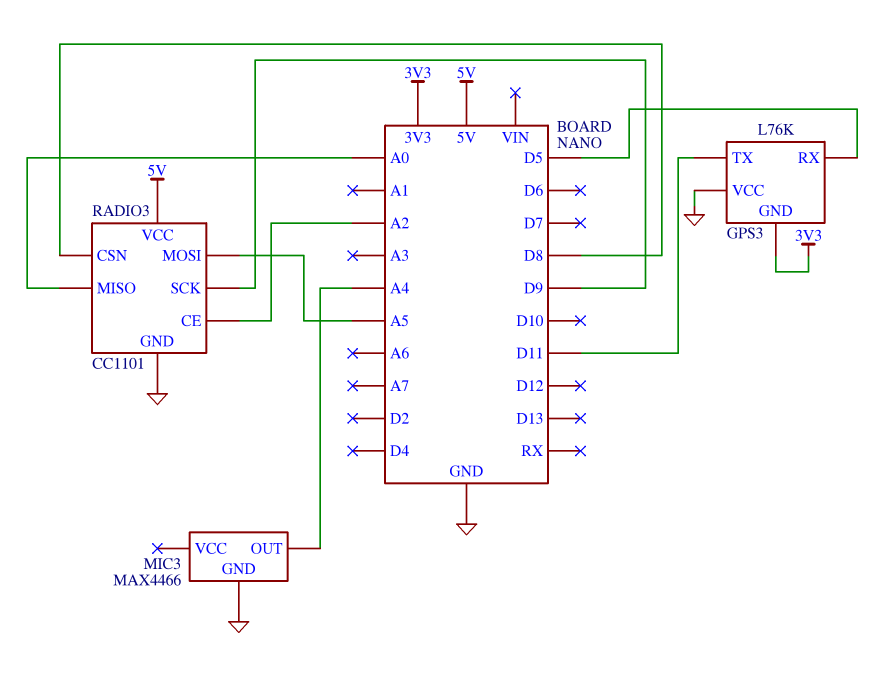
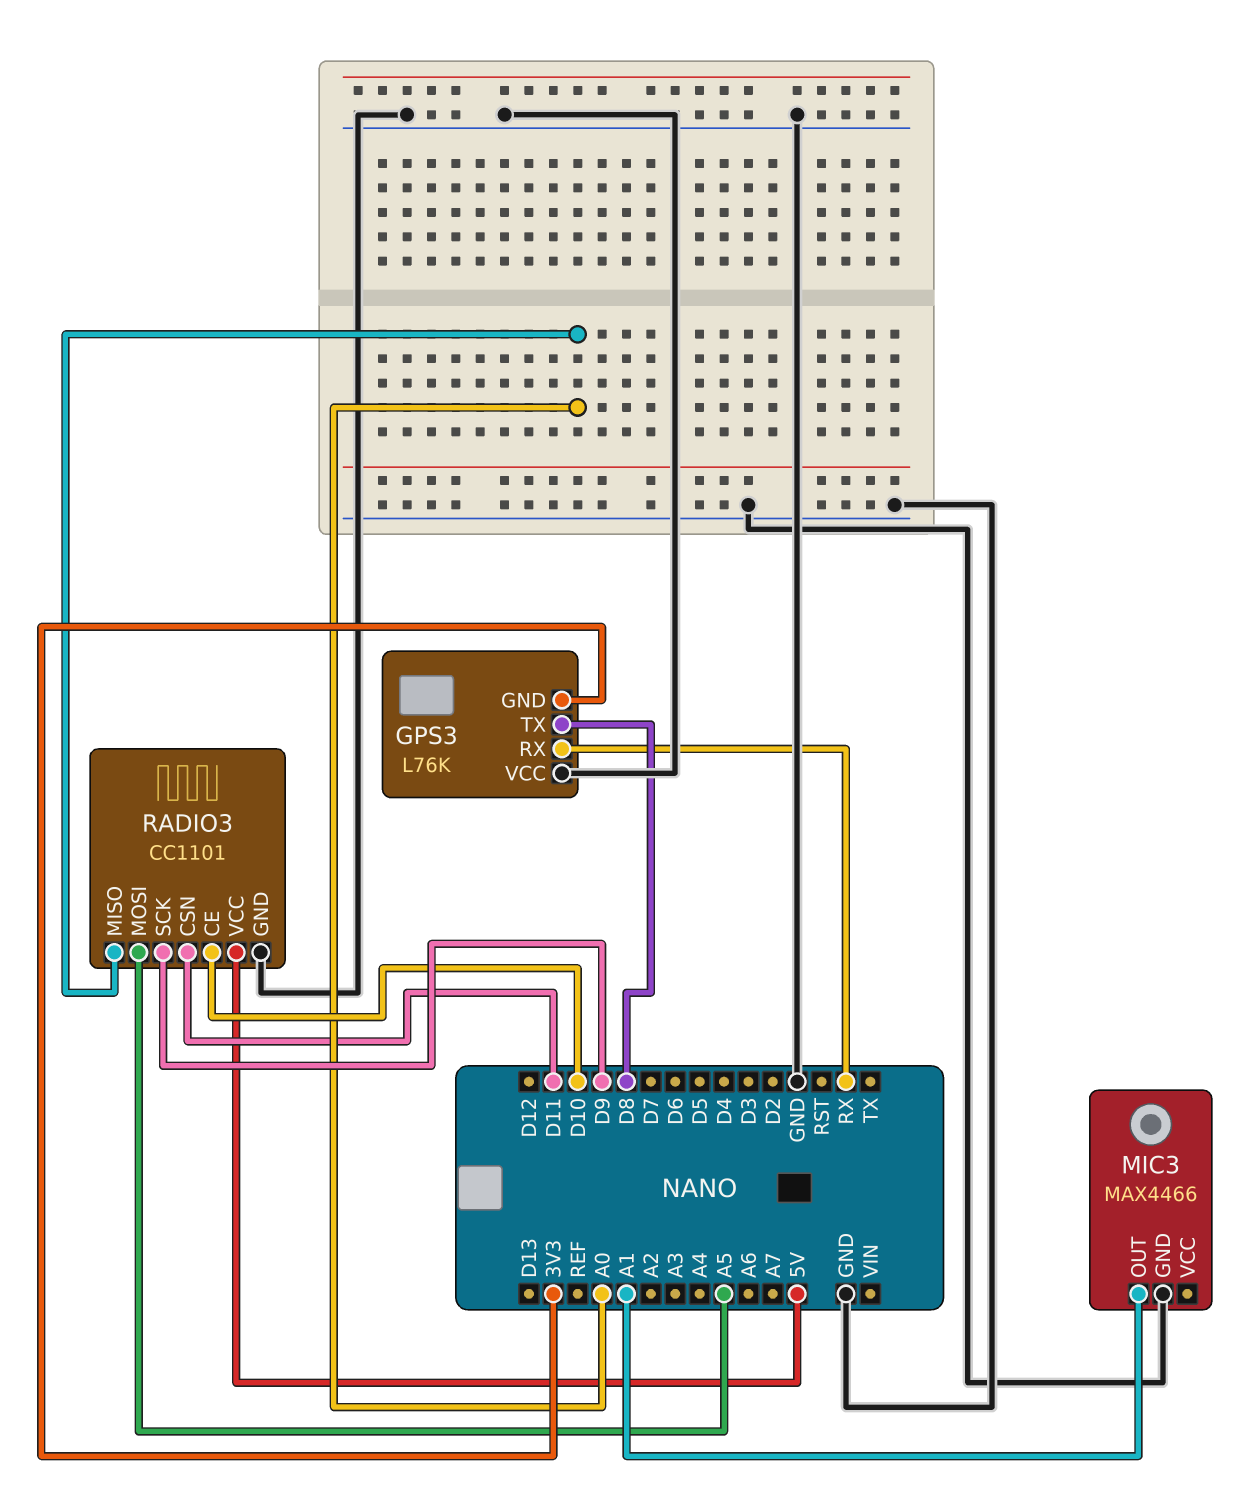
GPS3 pin RX: D5 -> RX
GPS3 pin TX: D11 -> D8
MIC3 pin OUT: A4 -> A1
RADIO3 pin CE: A2 -> D10
RADIO3 pin CSN: D8 -> D11

